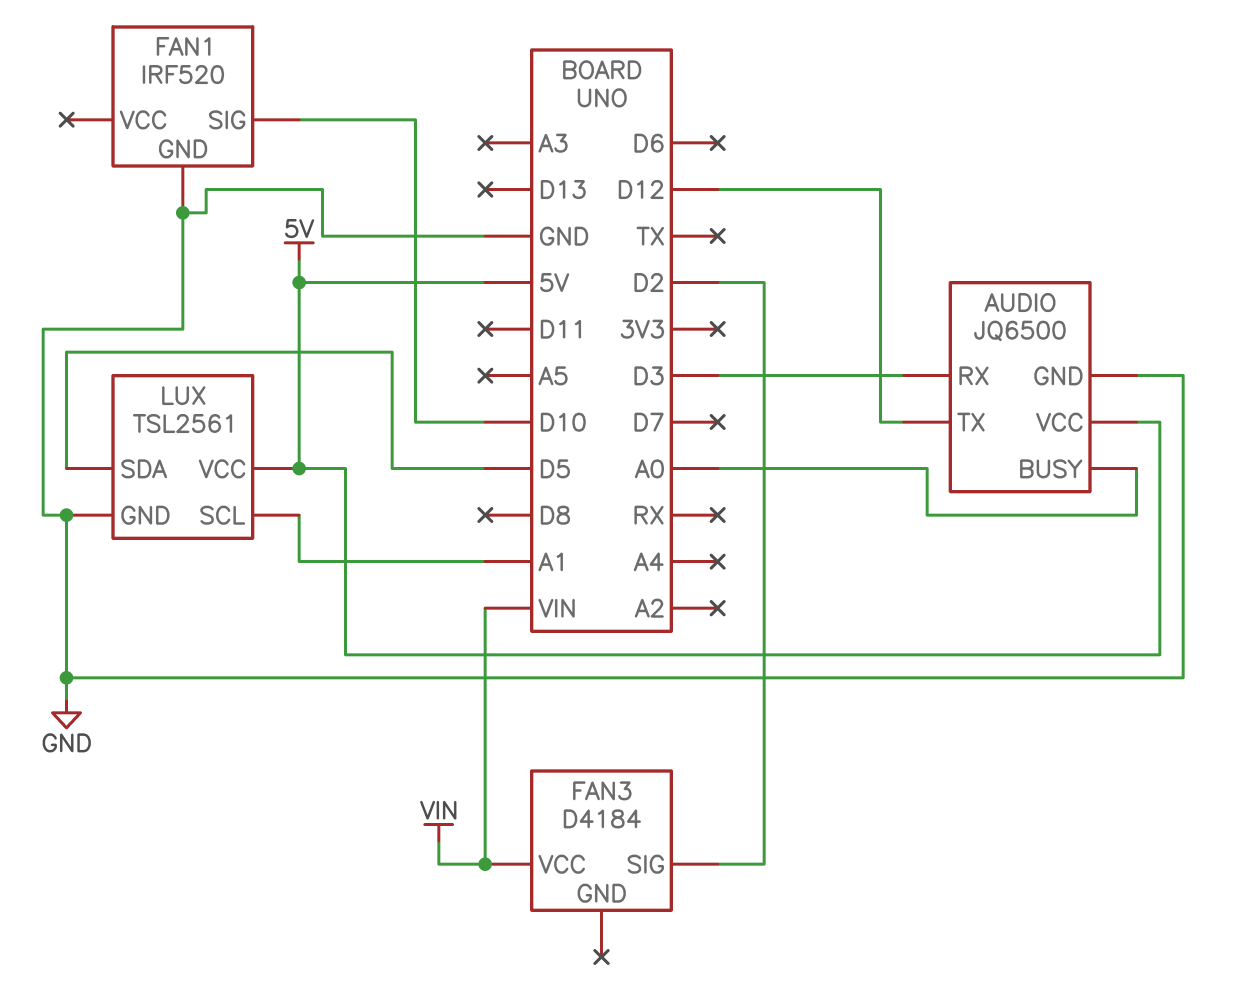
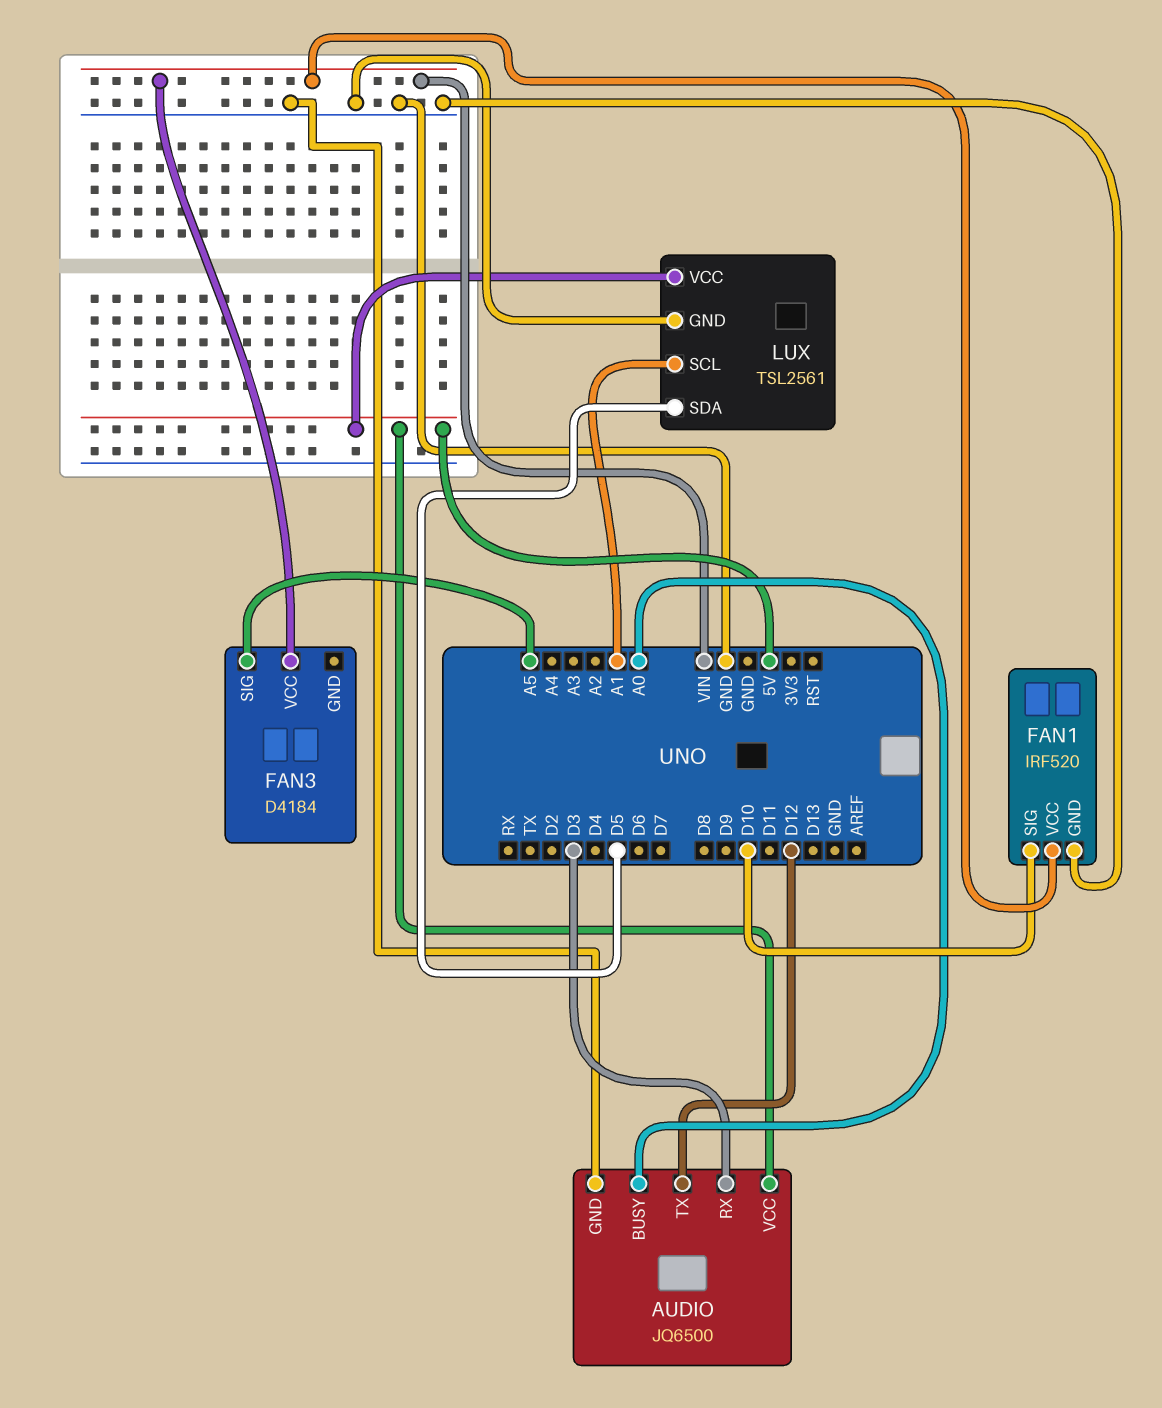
FAN1 pin VCC: none -> VIN
FAN3 pin SIG: D2 -> A5

